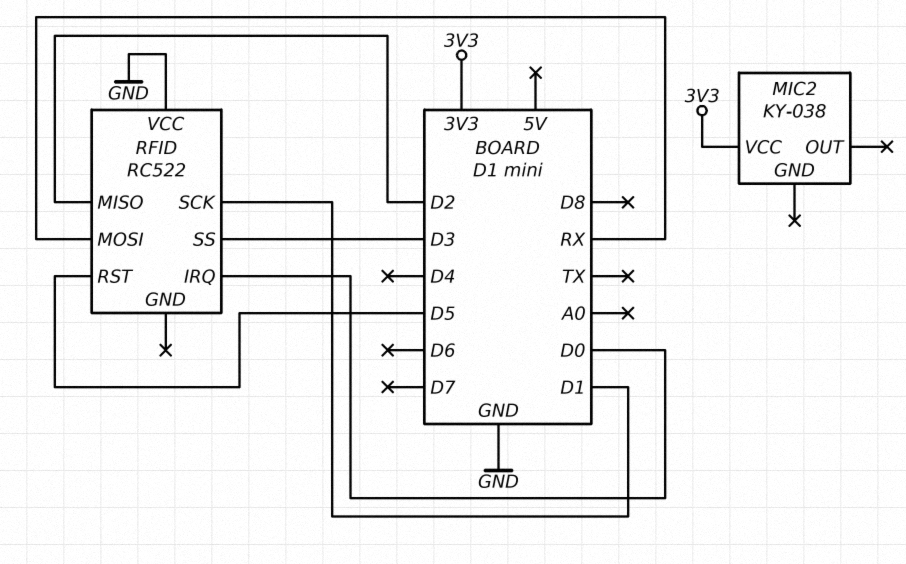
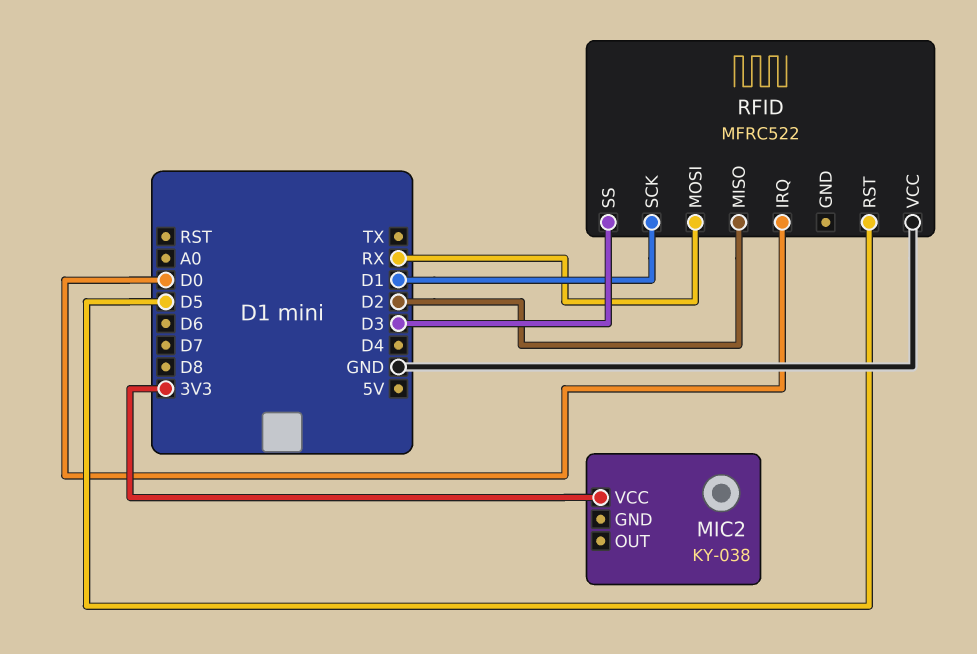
RFID: RC522 -> MFRC522

